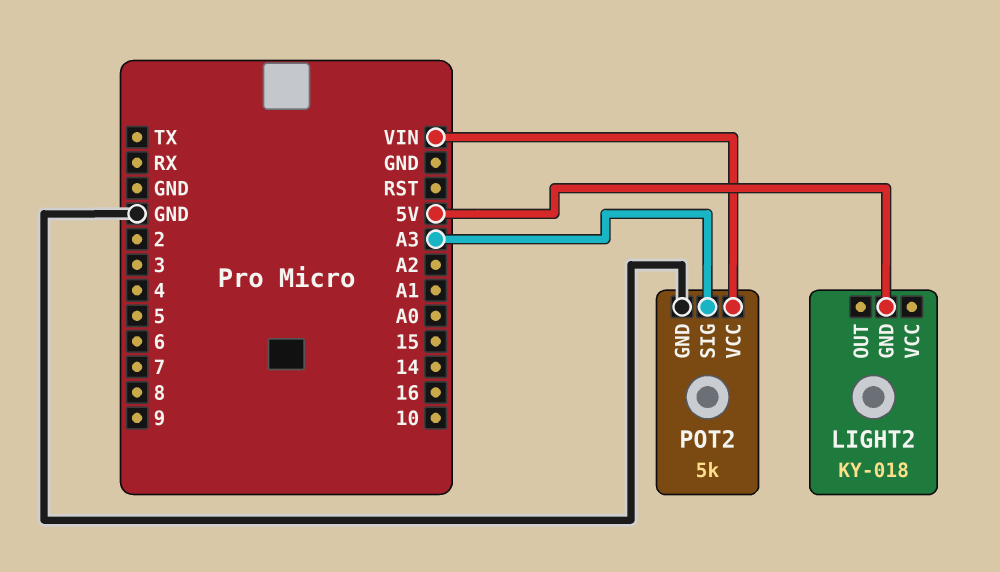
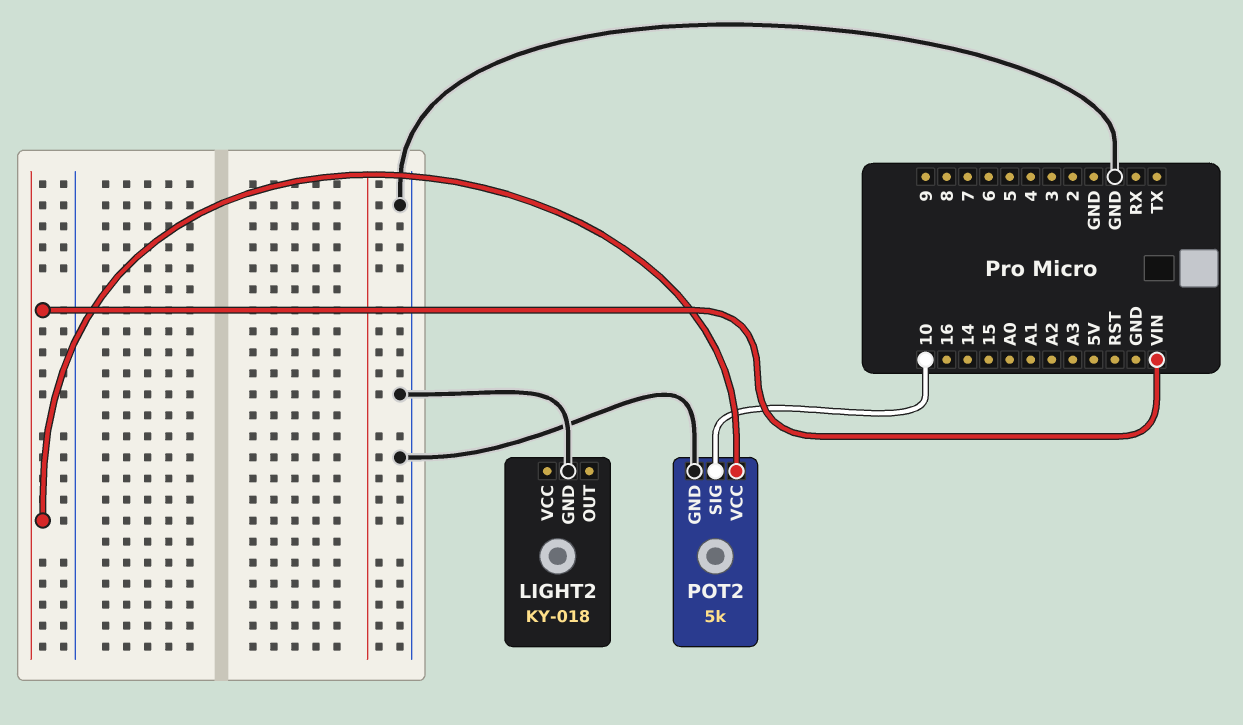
LIGHT2 pin GND: 5V -> GND
POT2 pin SIG: A3 -> 10

